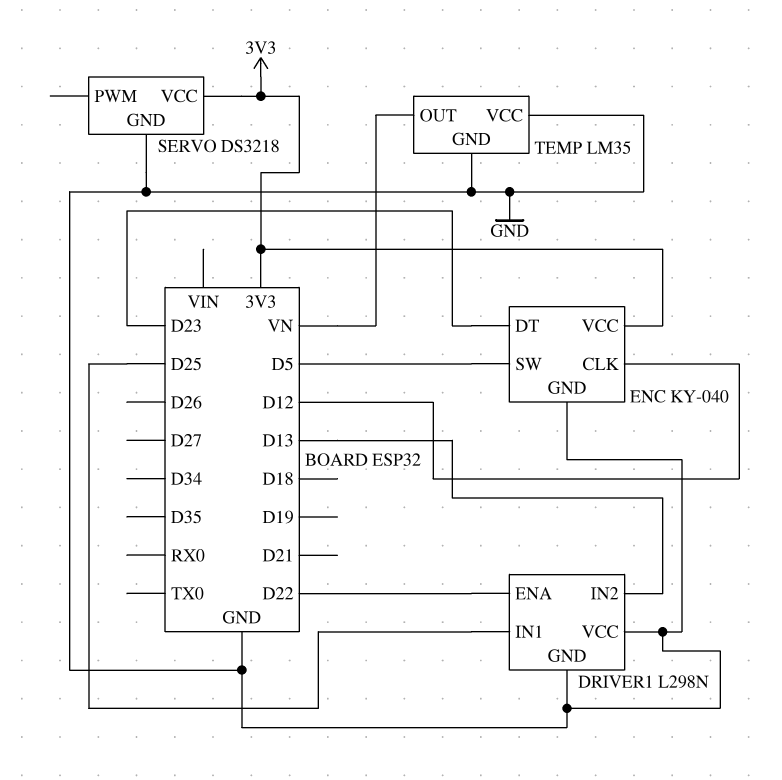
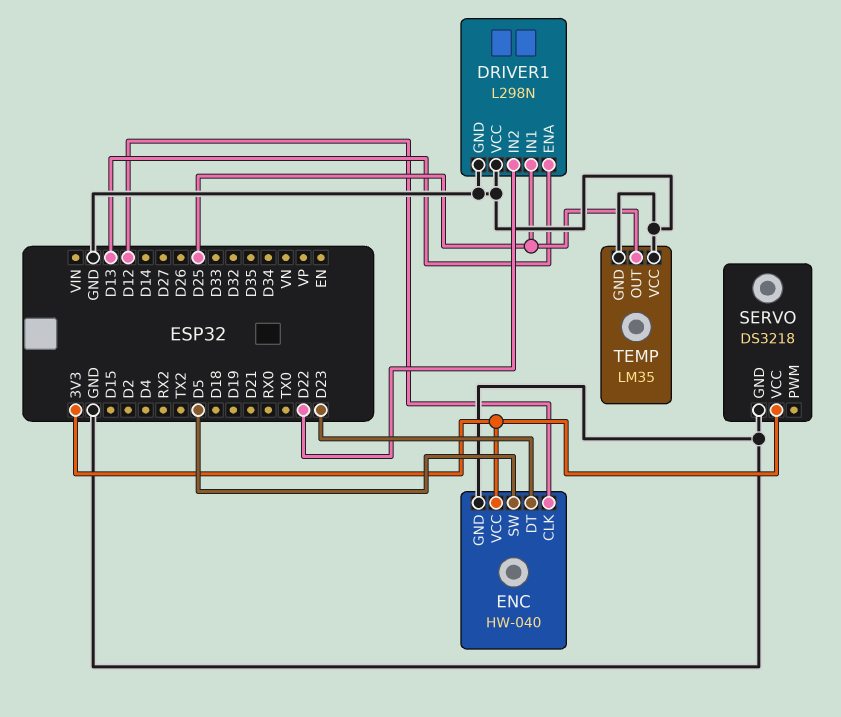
DRIVER1 pin ENA: D22 -> D13
DRIVER1 pin IN2: D13 -> D22
ENC: KY-040 -> HW-040
TEMP pin OUT: VN -> D25

